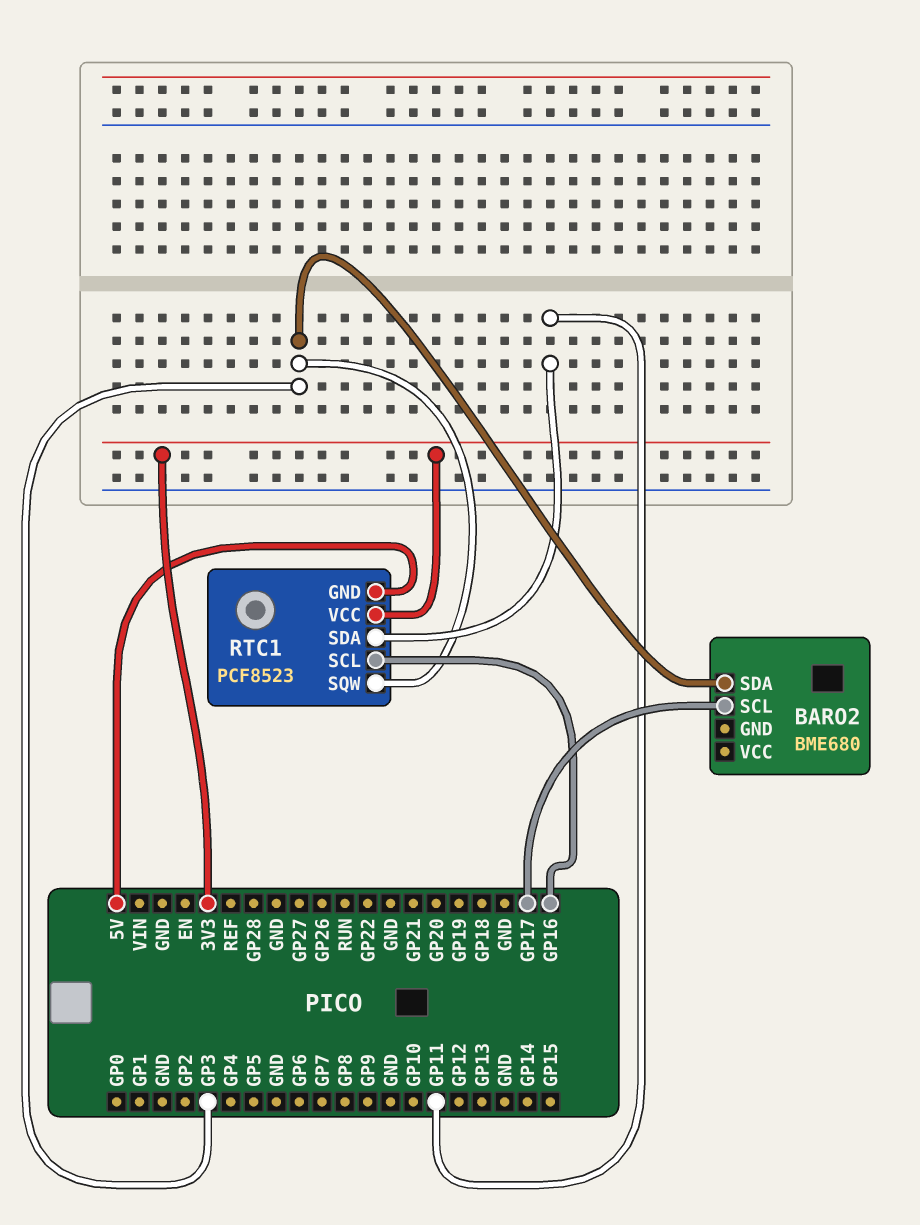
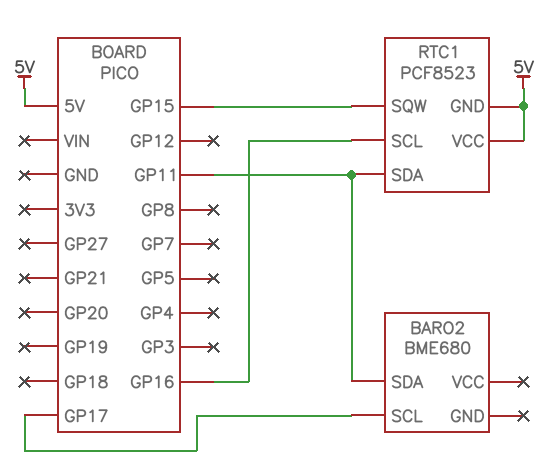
BARO2 pin SDA: GP3 -> GP11
RTC1 pin SQW: GP3 -> GP15
RTC1 pin VCC: 3V3 -> 5V

